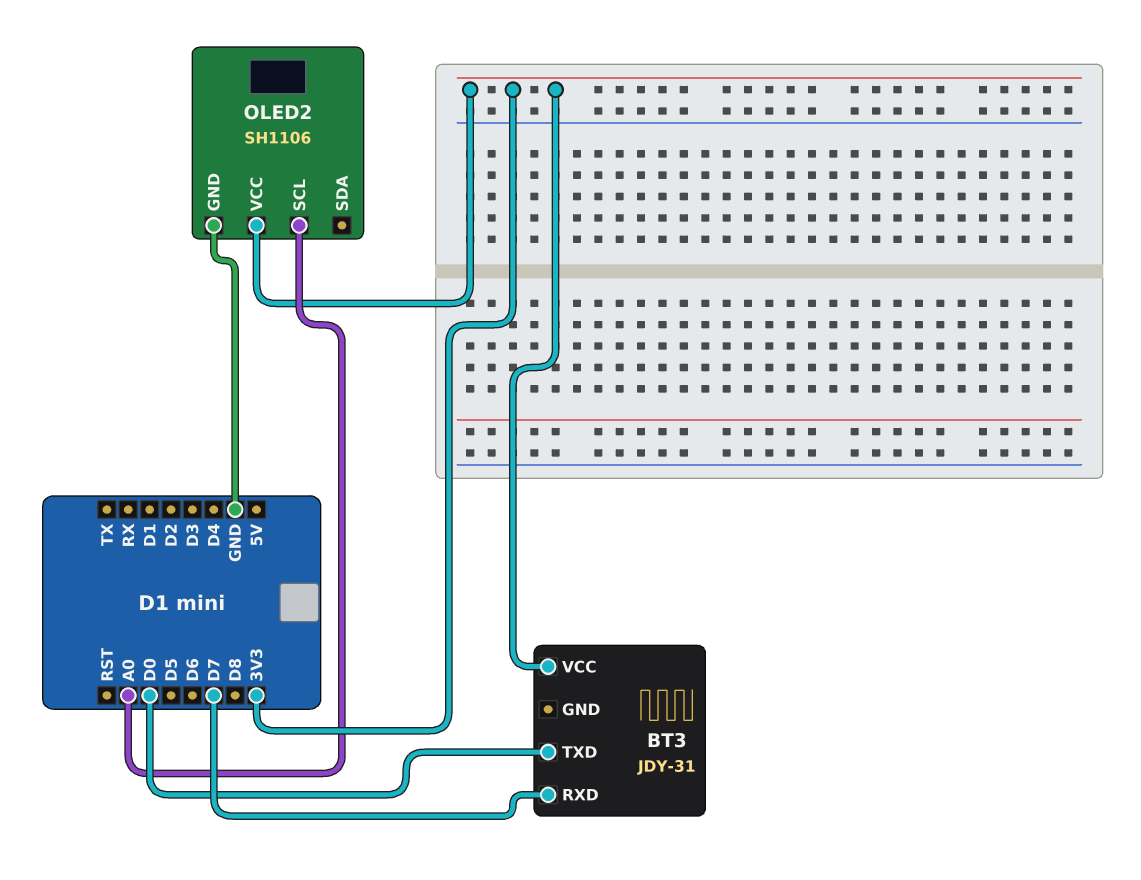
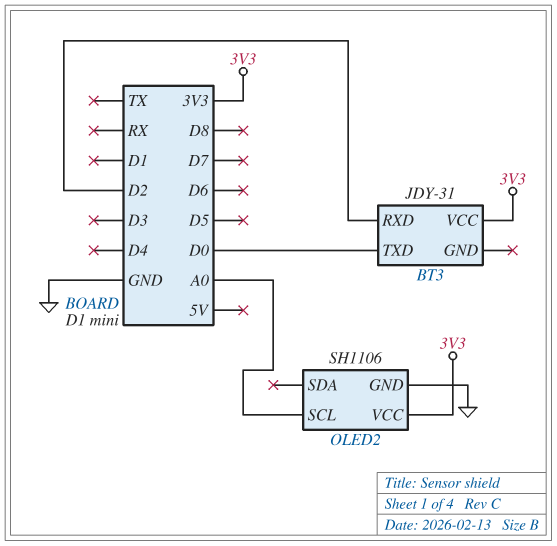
BT3 pin RXD: D7 -> D2

